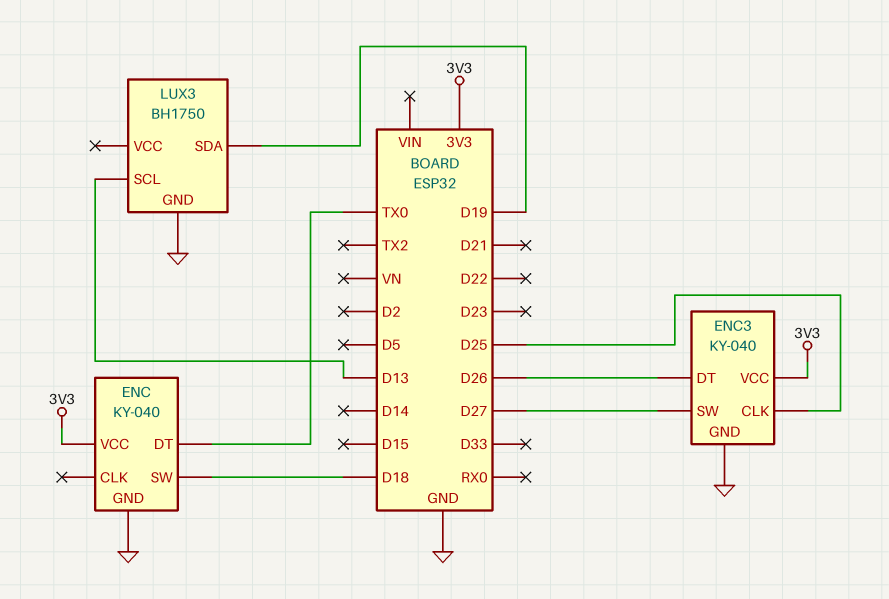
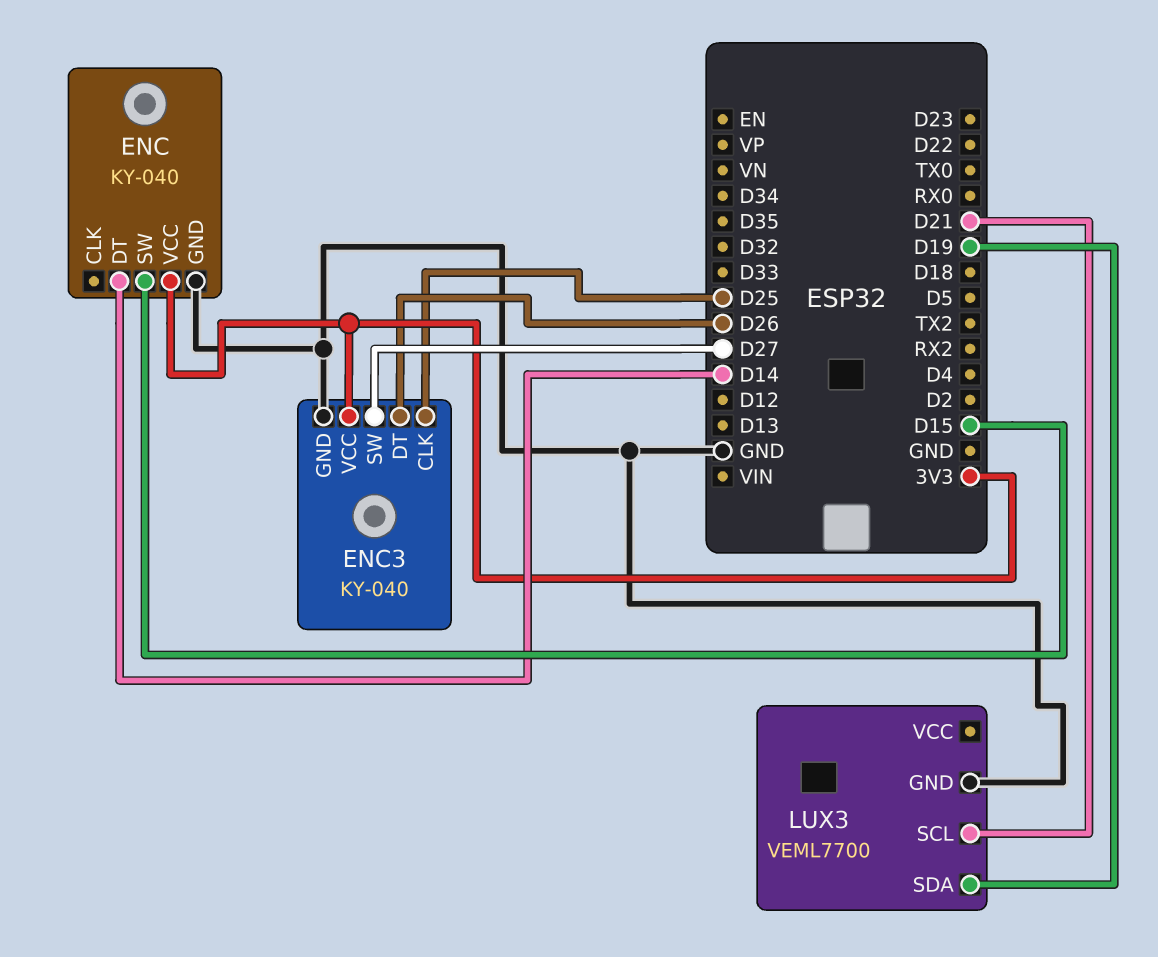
ENC pin DT: TX0 -> D14
ENC pin SW: D18 -> D15
LUX3: BH1750 -> VEML7700
LUX3 pin SCL: D13 -> D21

